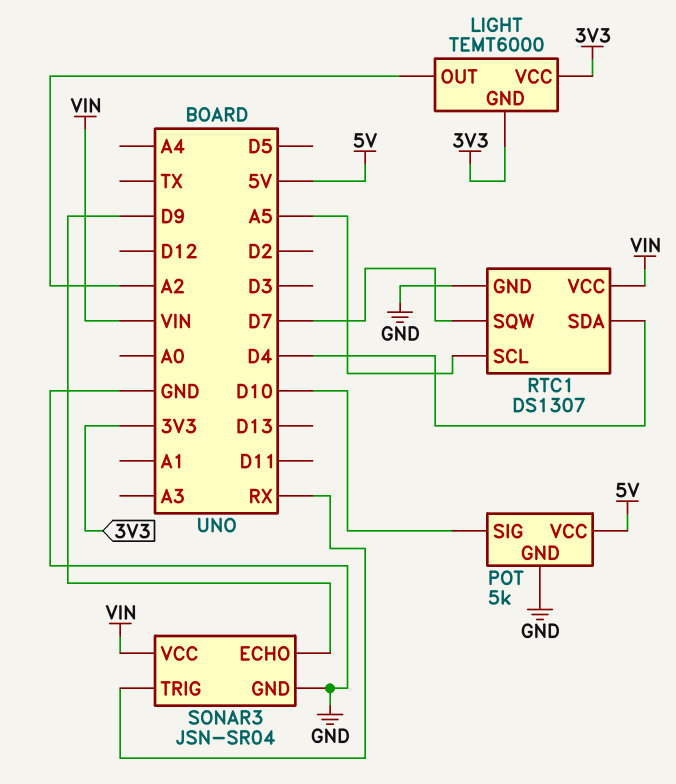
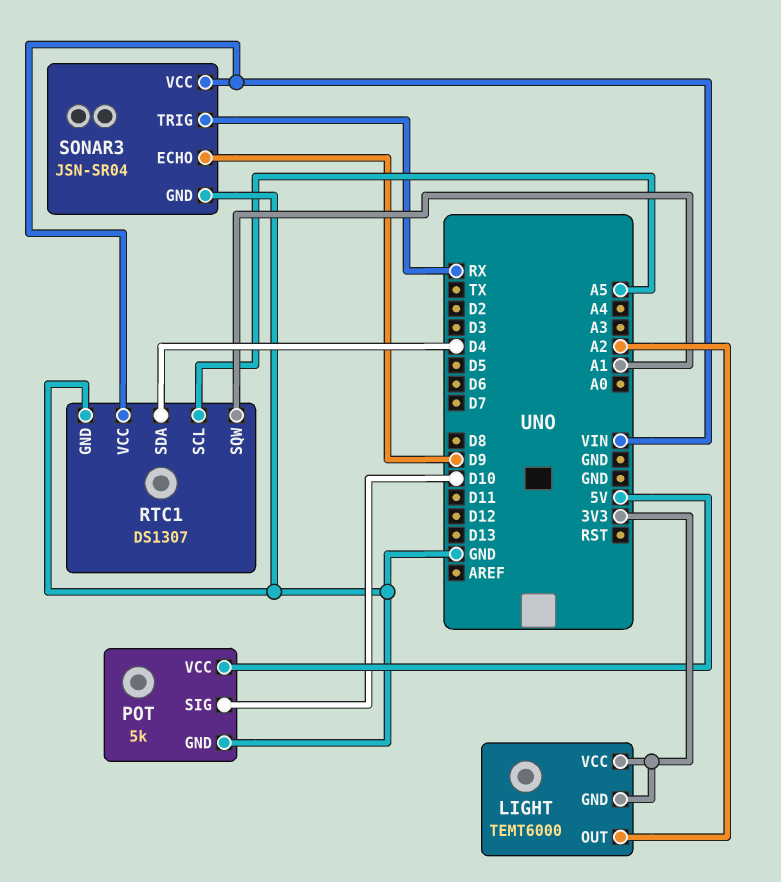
RTC1 pin SQW: D7 -> A1

